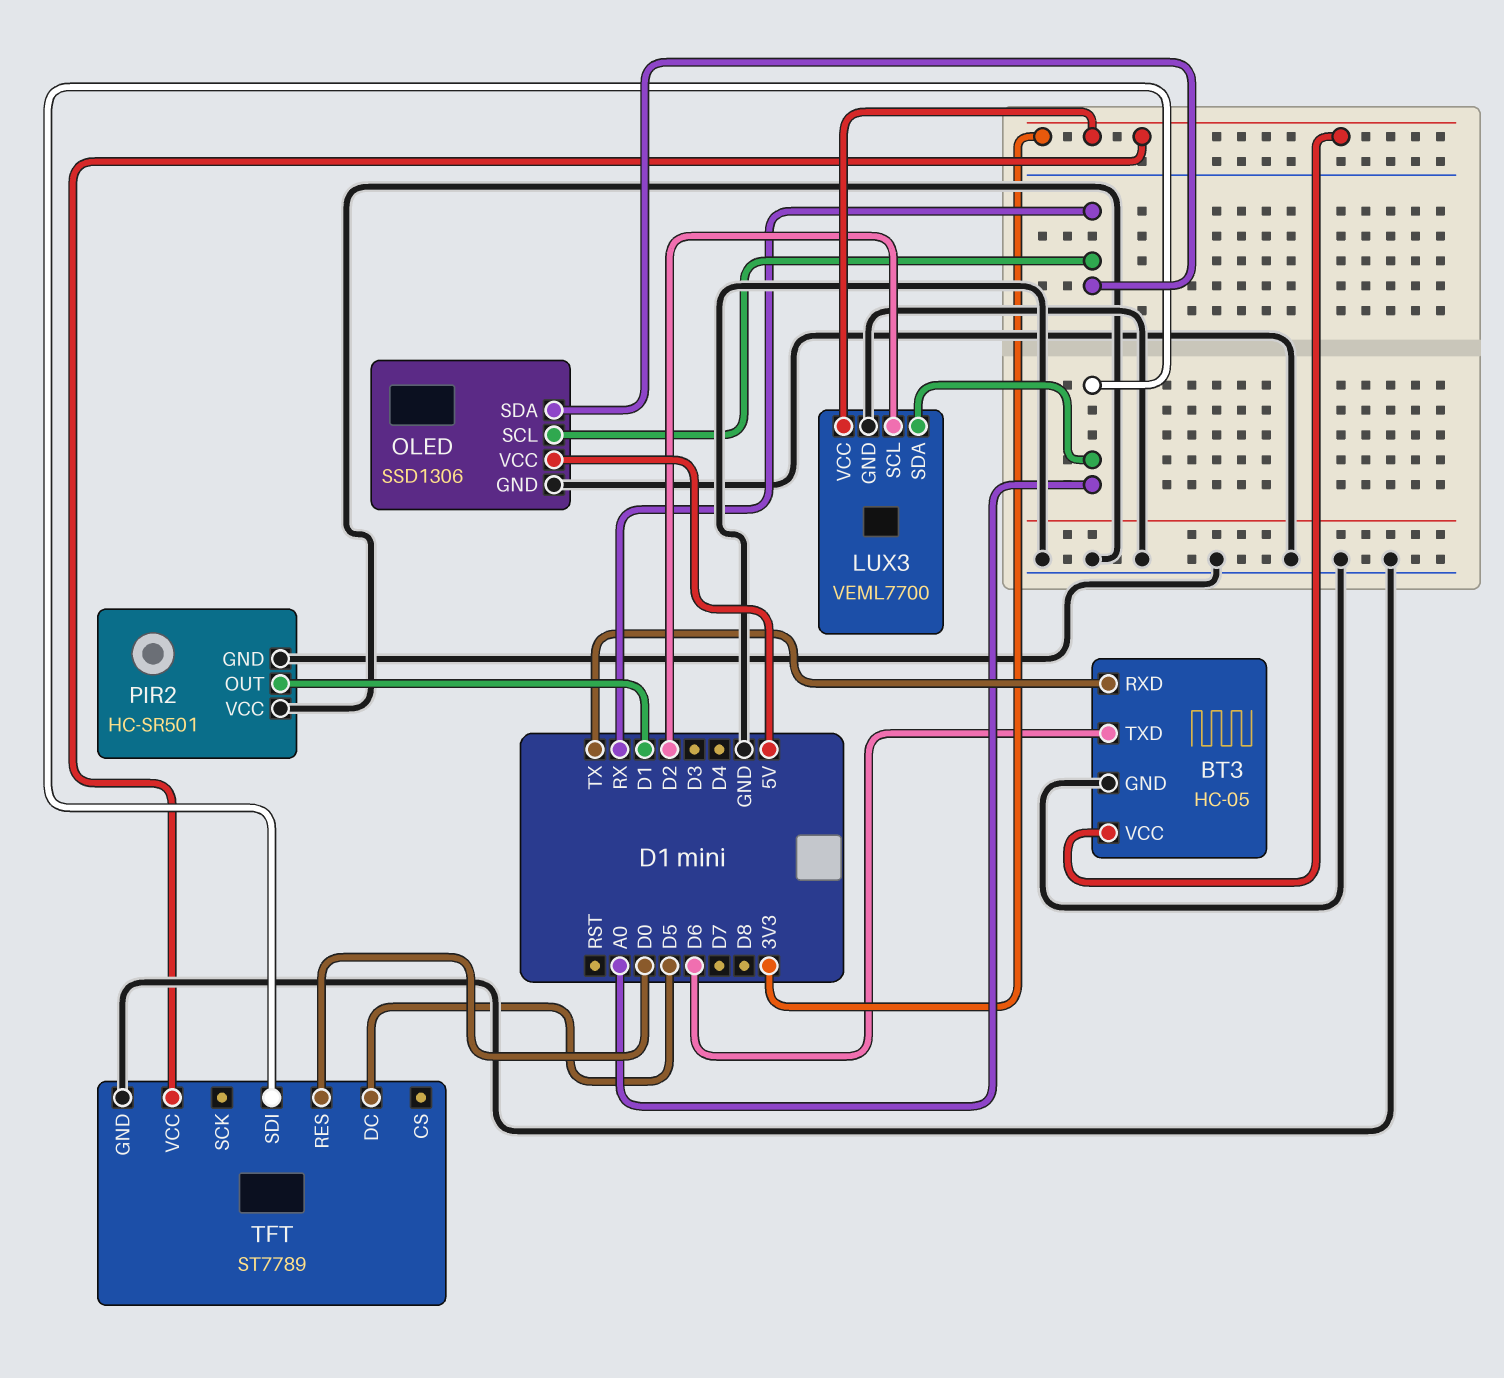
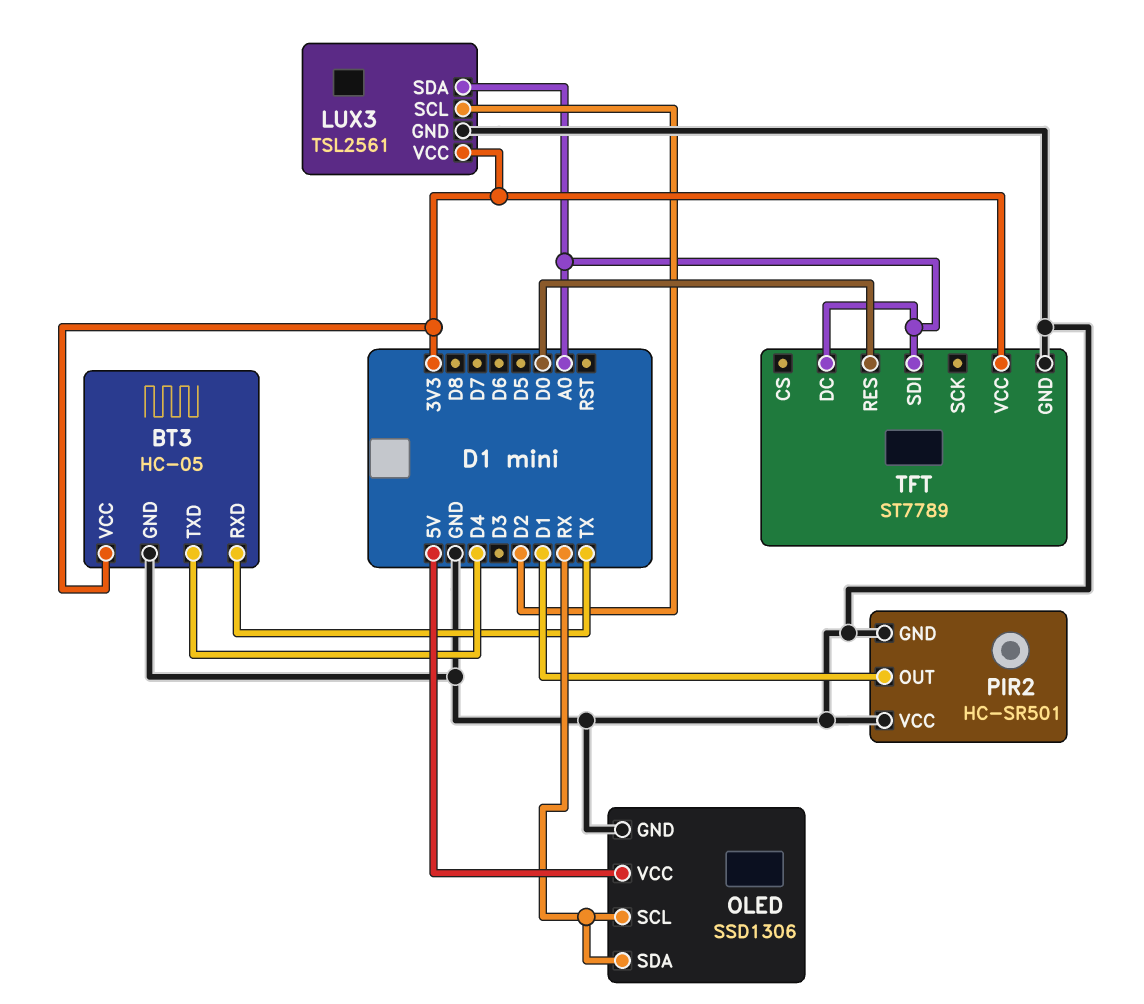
BT3 pin TXD: D6 -> D4
LUX3: VEML7700 -> TSL2561
TFT pin DC: D5 -> A0

